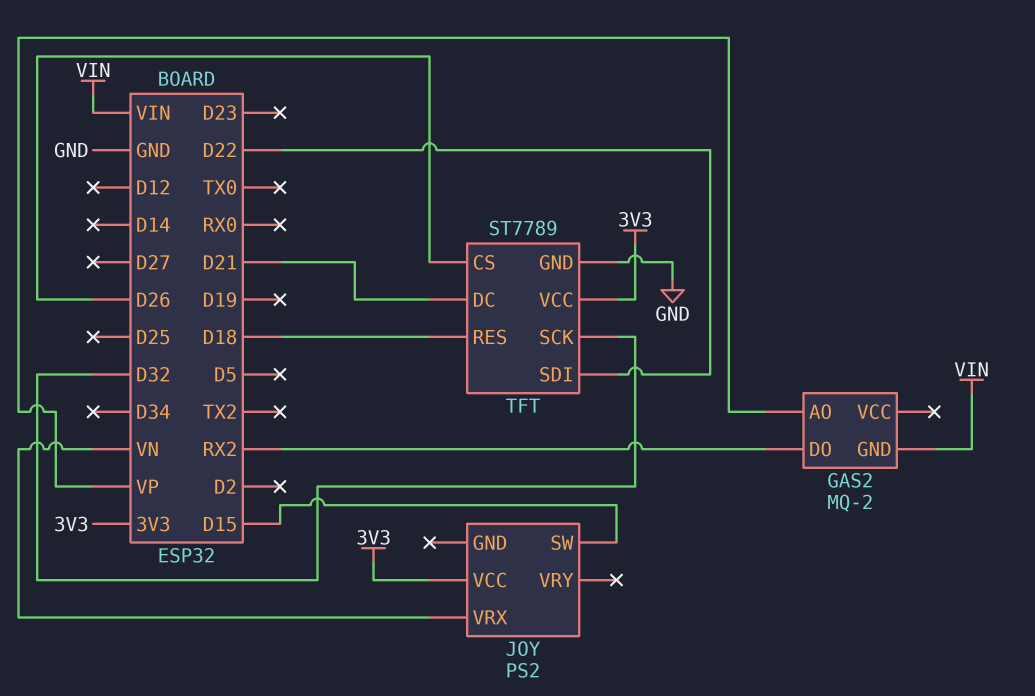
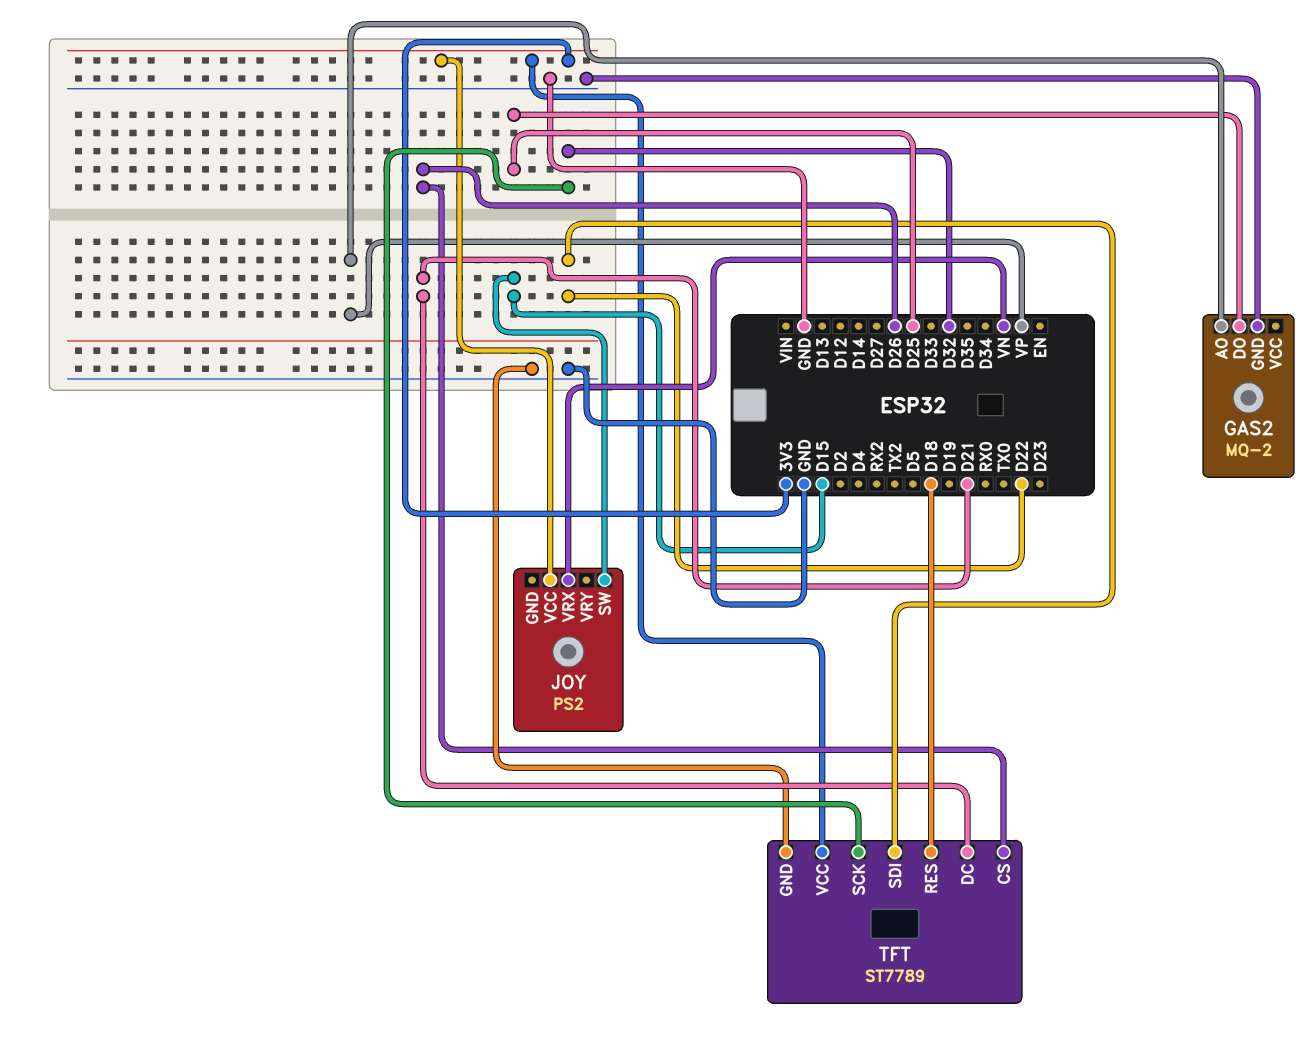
GAS2 pin DO: RX2 -> D25
GAS2 pin GND: VIN -> GND

